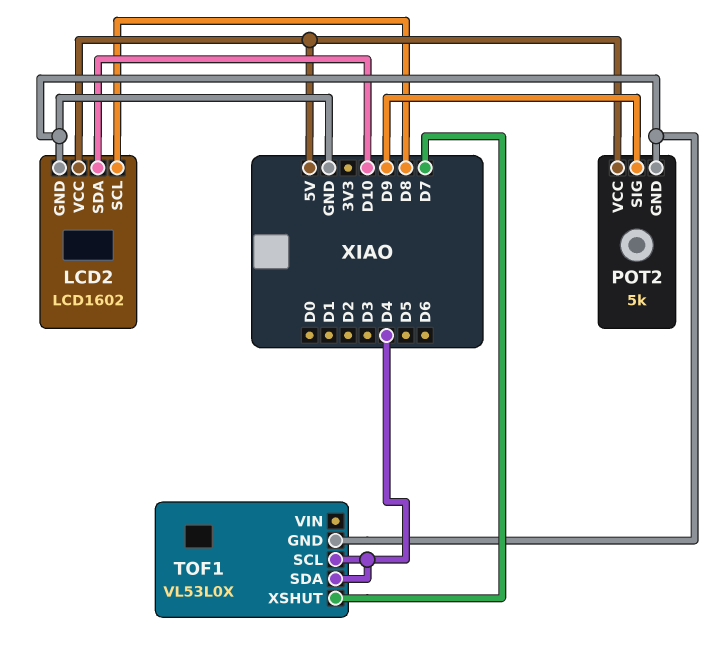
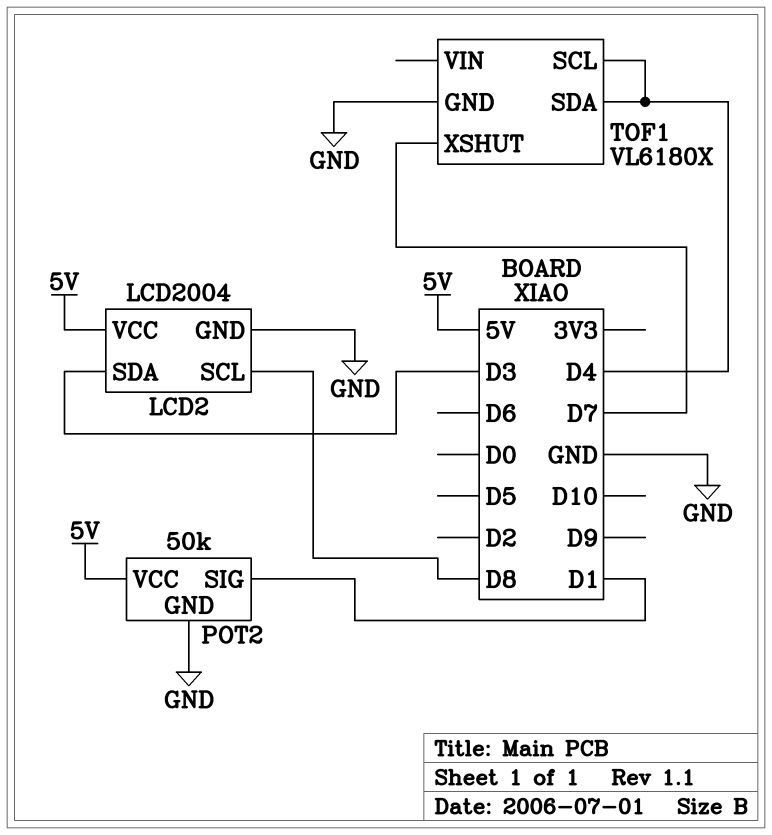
LCD2: LCD1602 -> LCD2004
LCD2 pin SDA: D10 -> D3
POT2: 5k -> 50k
POT2 pin SIG: D9 -> D1
TOF1: VL53L0X -> VL6180X

